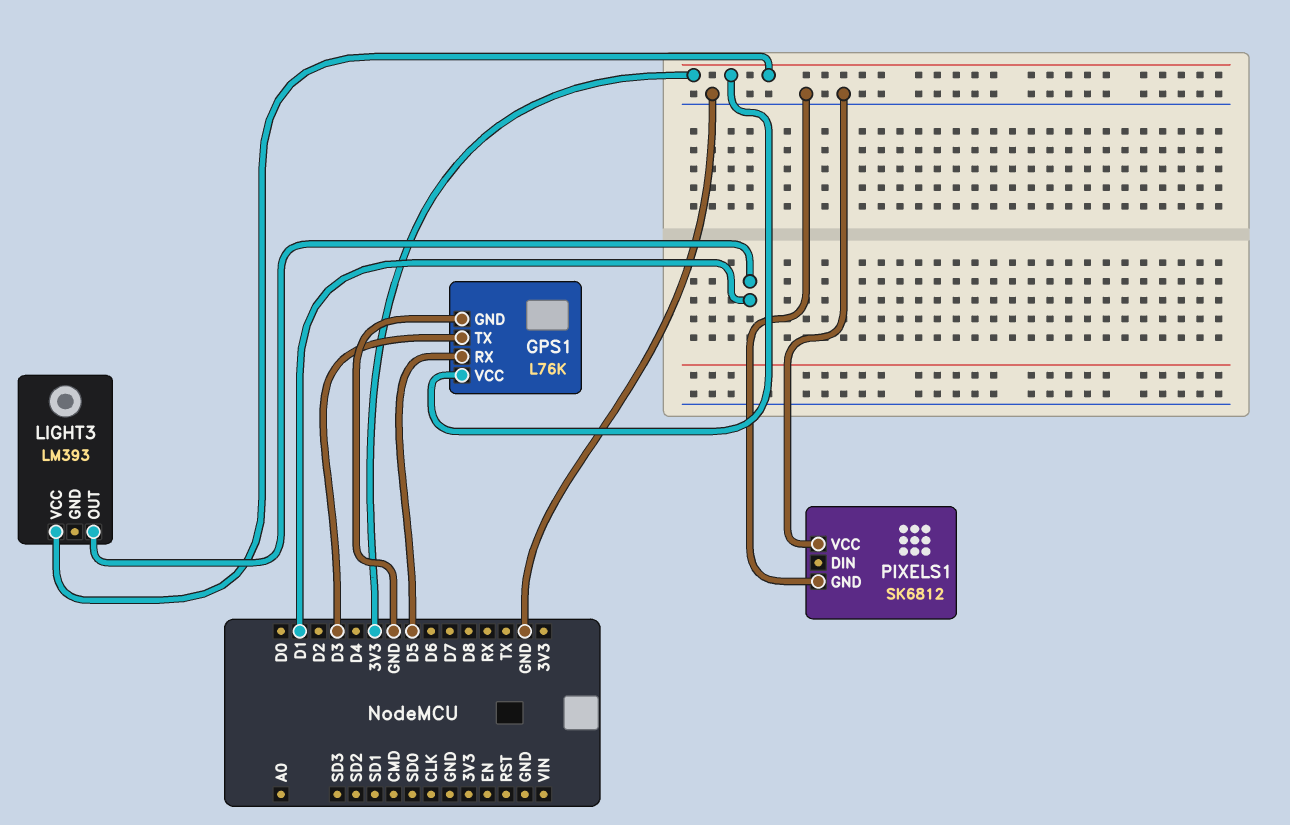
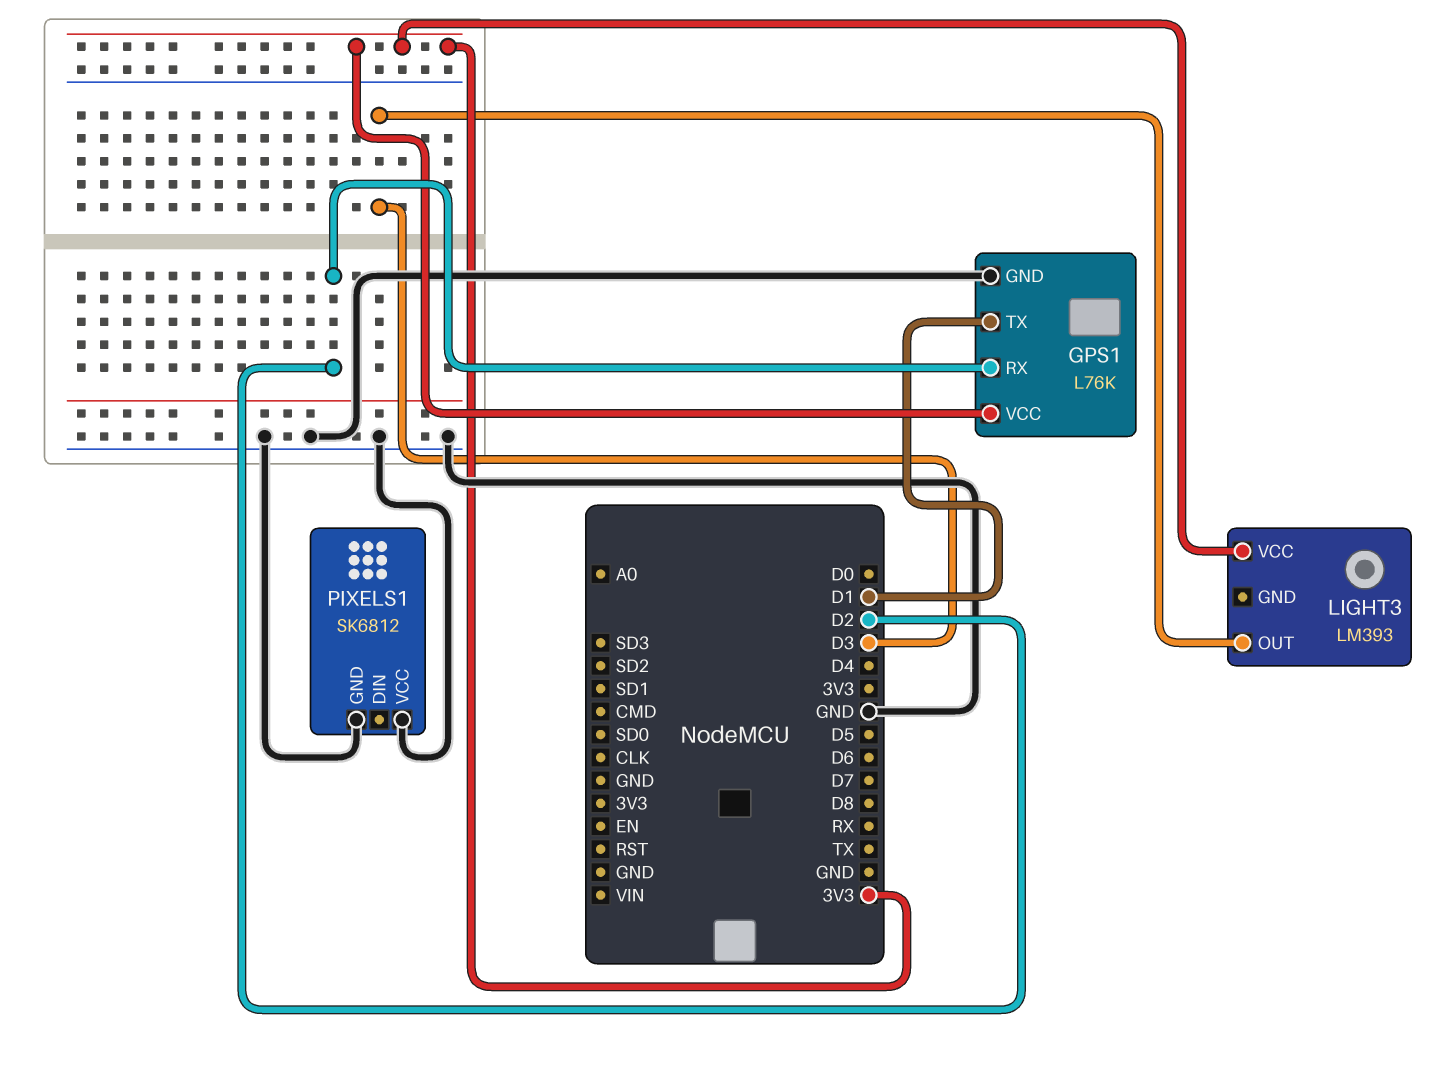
GPS1 pin RX: D5 -> D2
GPS1 pin TX: D3 -> D1
LIGHT3 pin OUT: D1 -> D3

